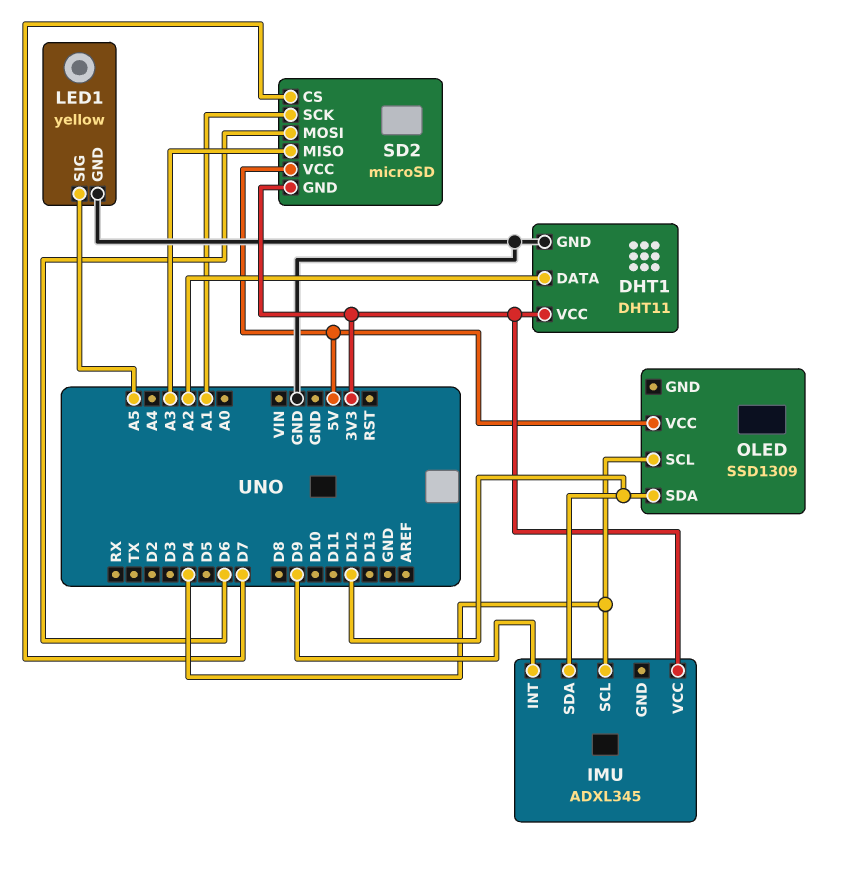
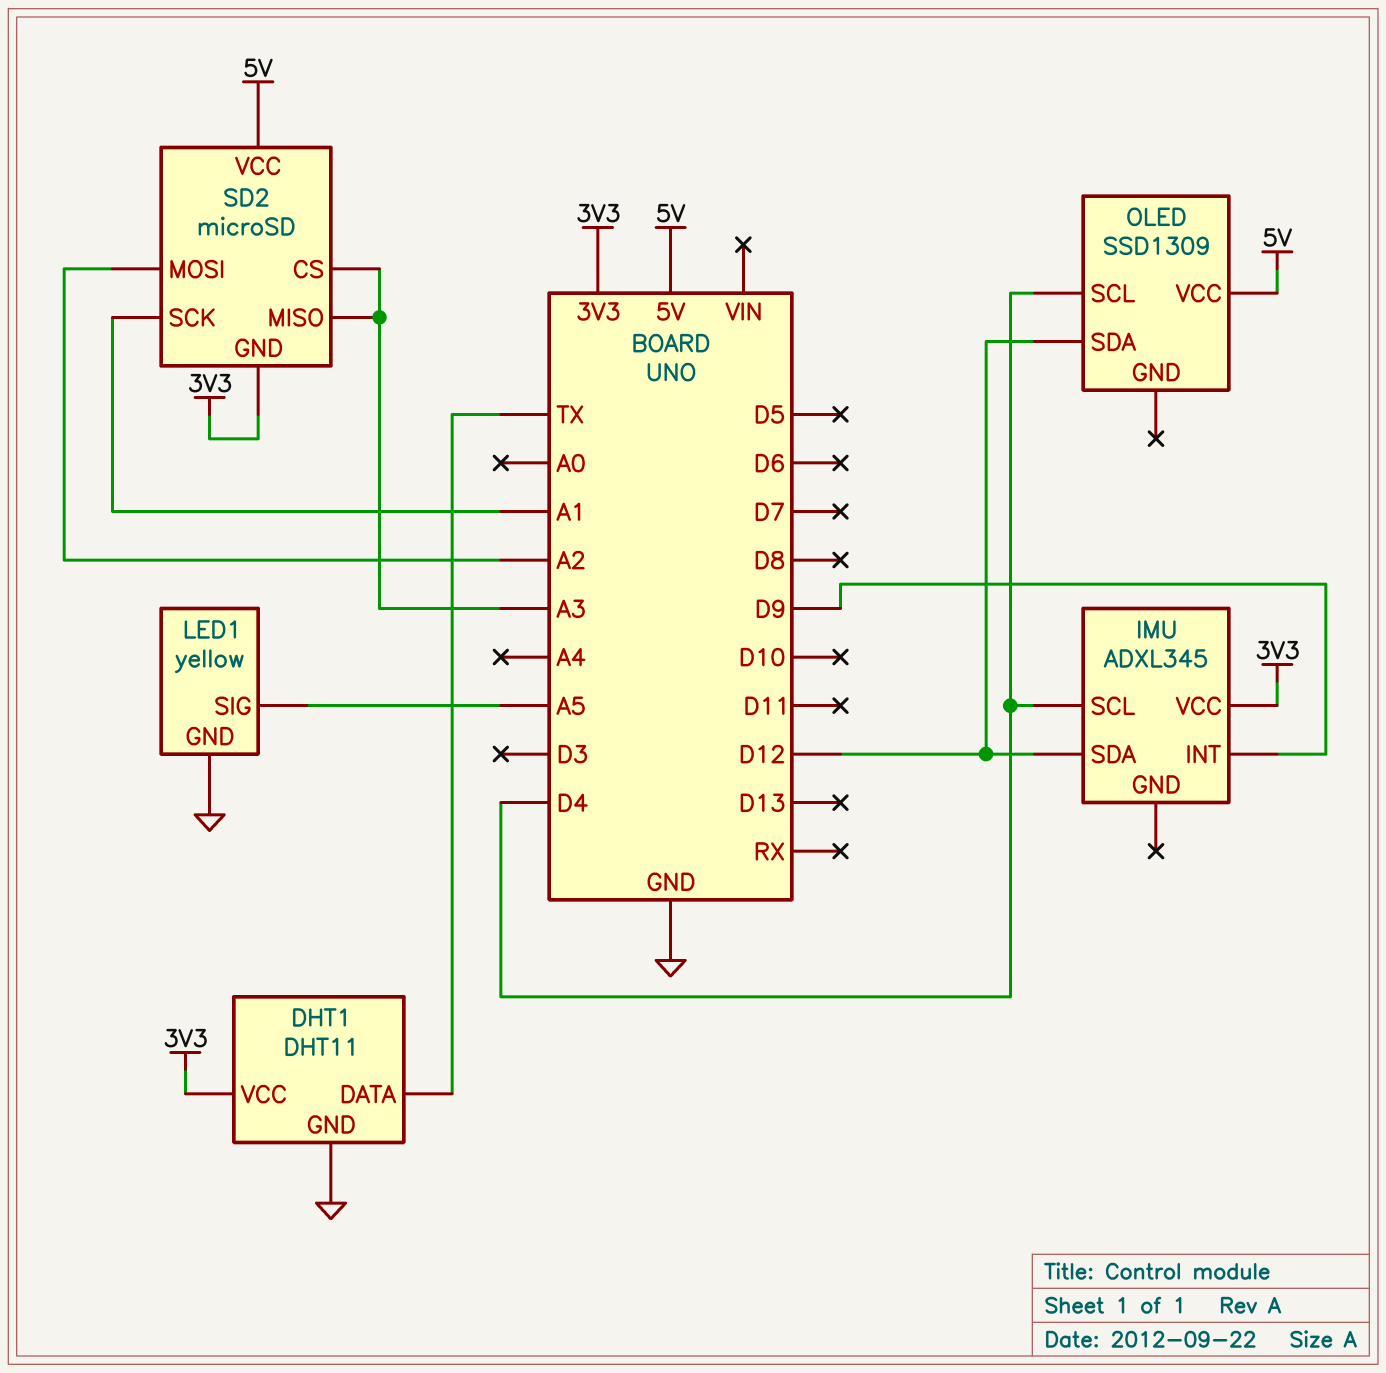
DHT1 pin DATA: A2 -> TX
SD2 pin CS: D7 -> A3
SD2 pin MOSI: D6 -> A2

